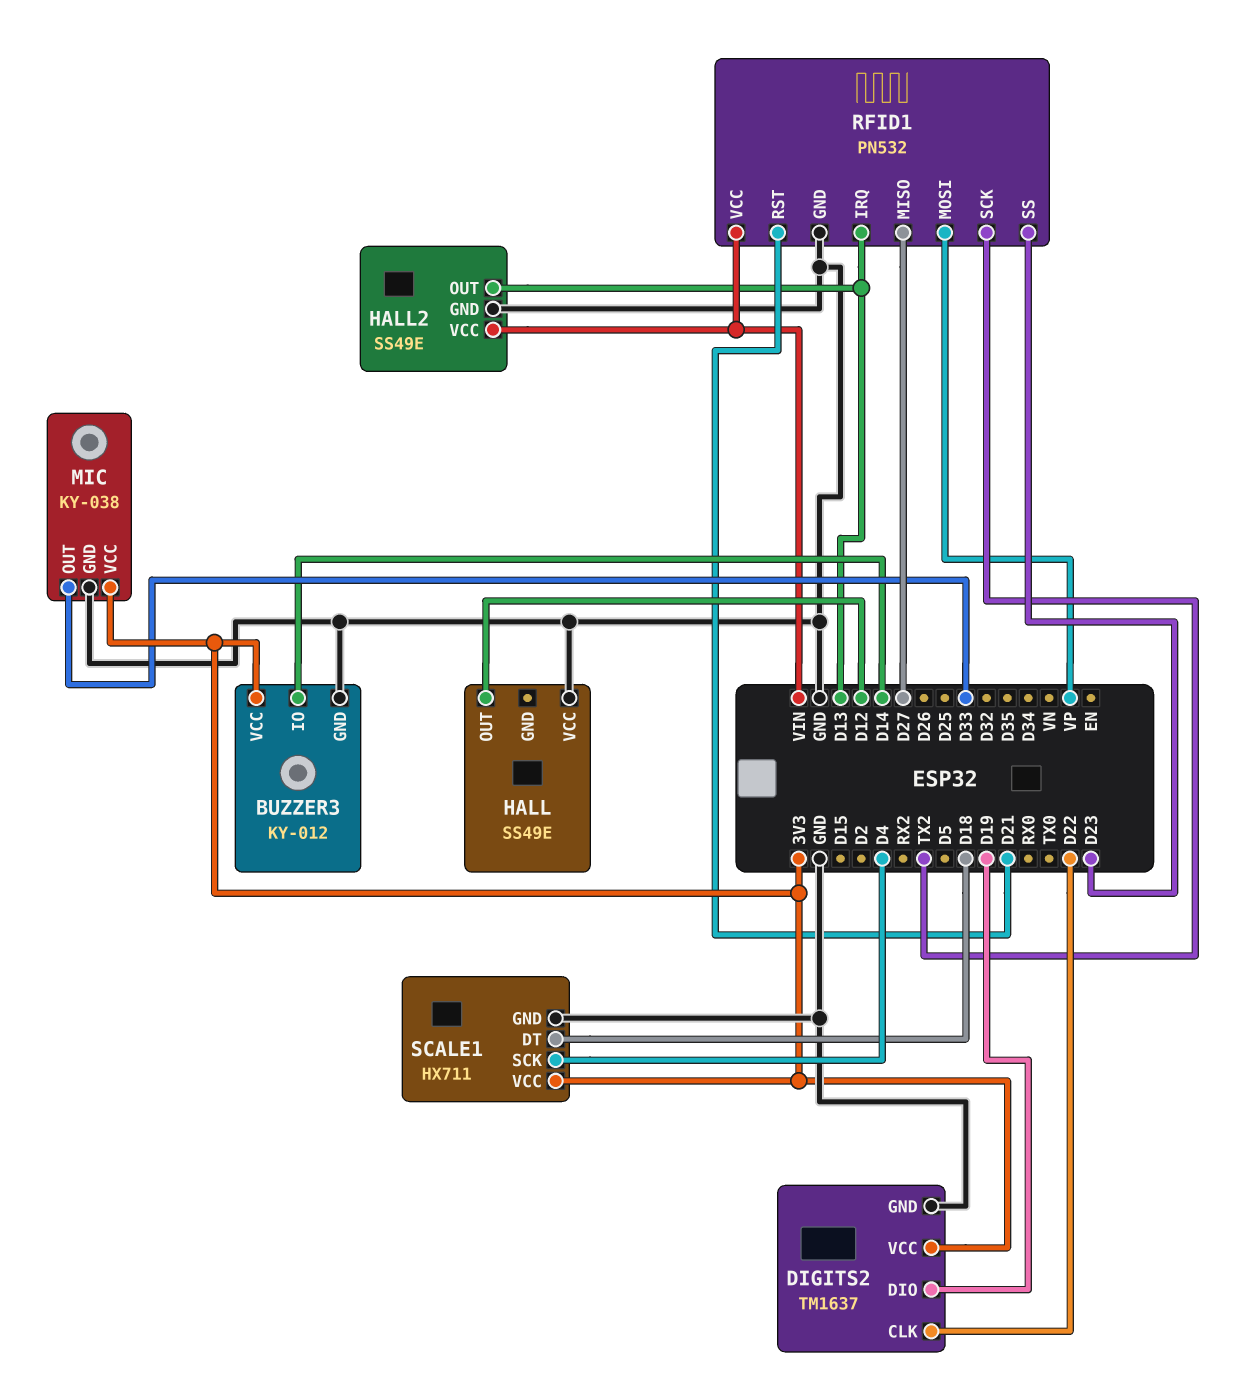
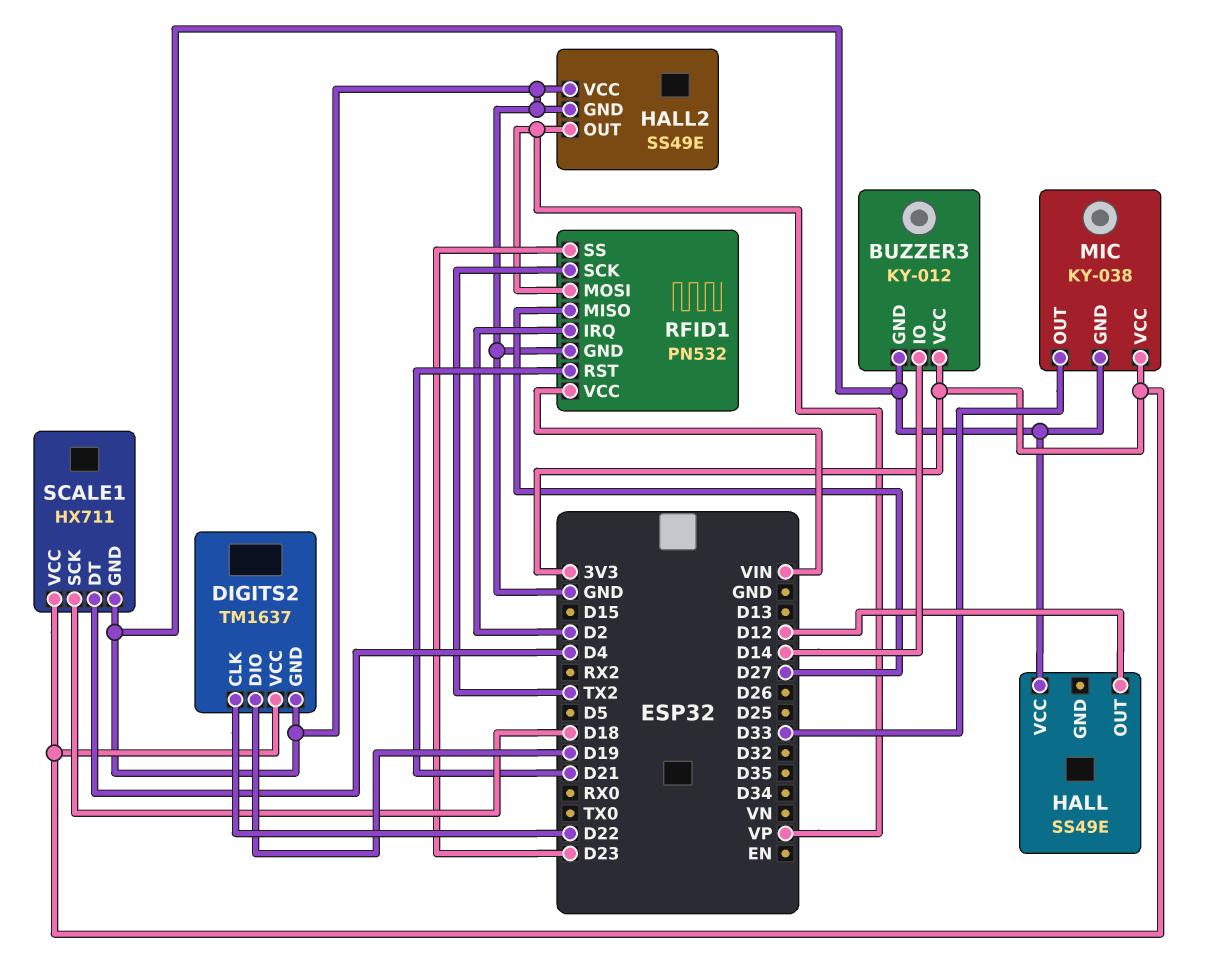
HALL2 pin OUT: D13 -> VP
HALL2 pin VCC: VIN -> GND
RFID1 pin IRQ: D13 -> D2
SCALE1 pin DT: D18 -> D4
SCALE1 pin SCK: D4 -> D18

